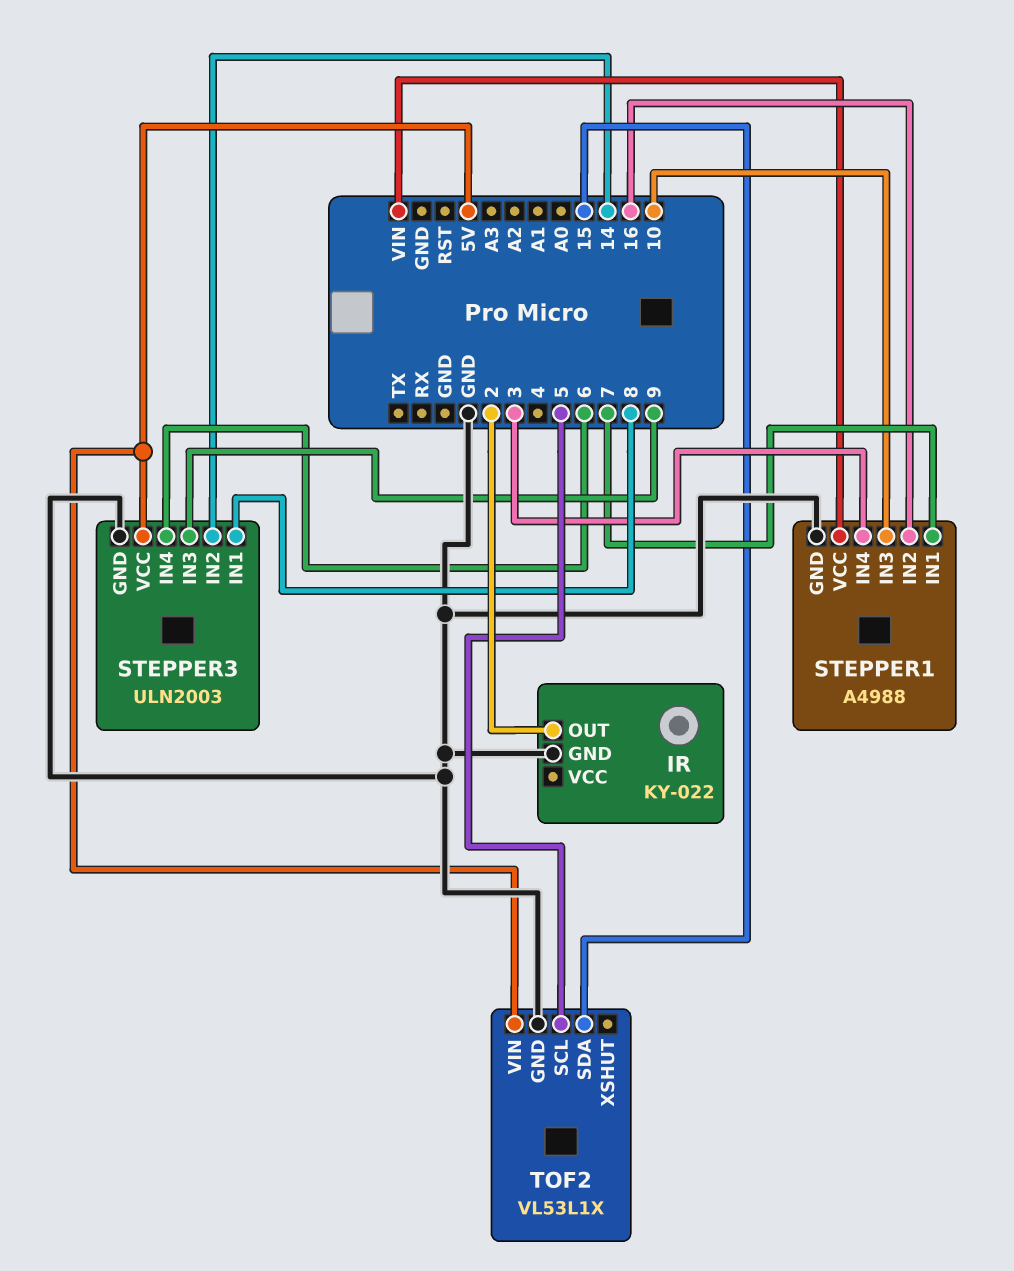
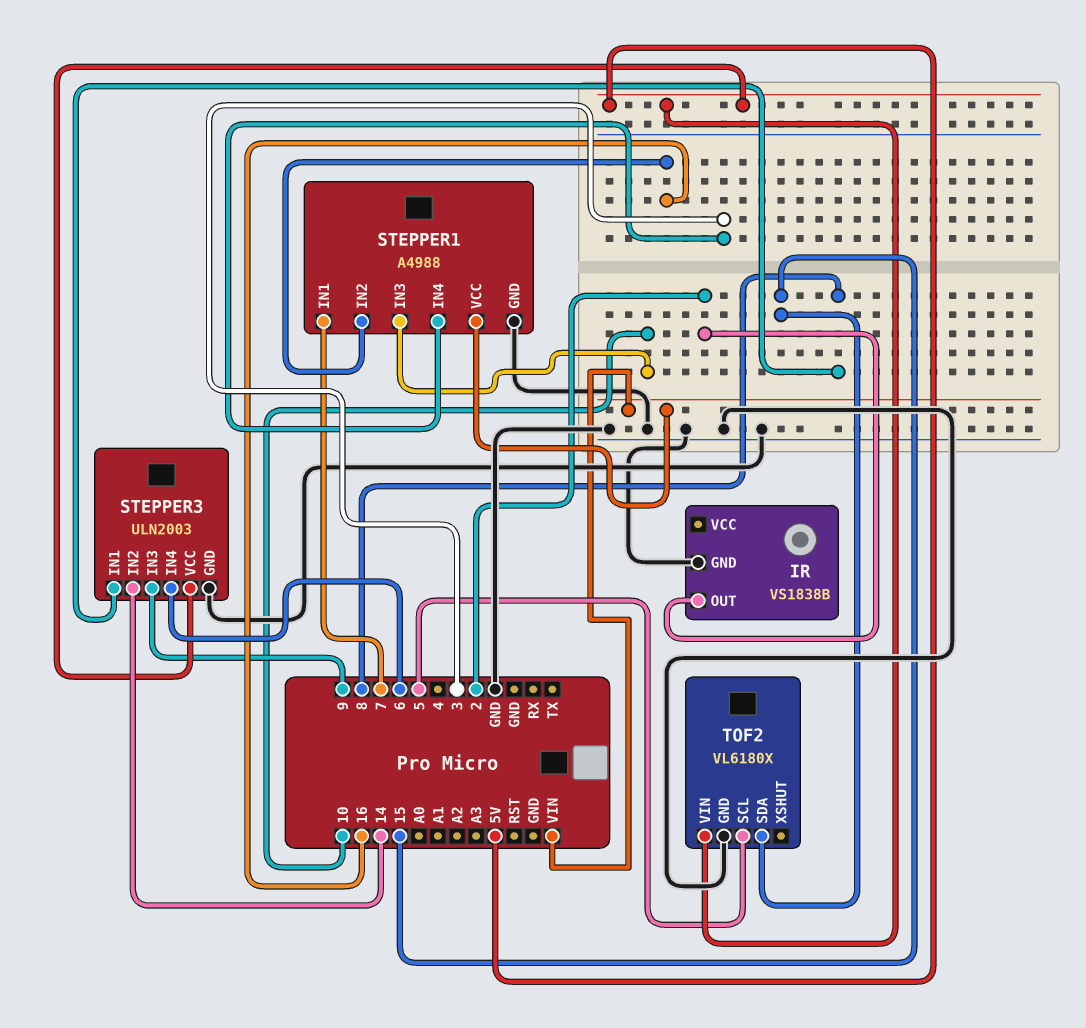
IR: KY-022 -> VS1838B
TOF2: VL53L1X -> VL6180X

